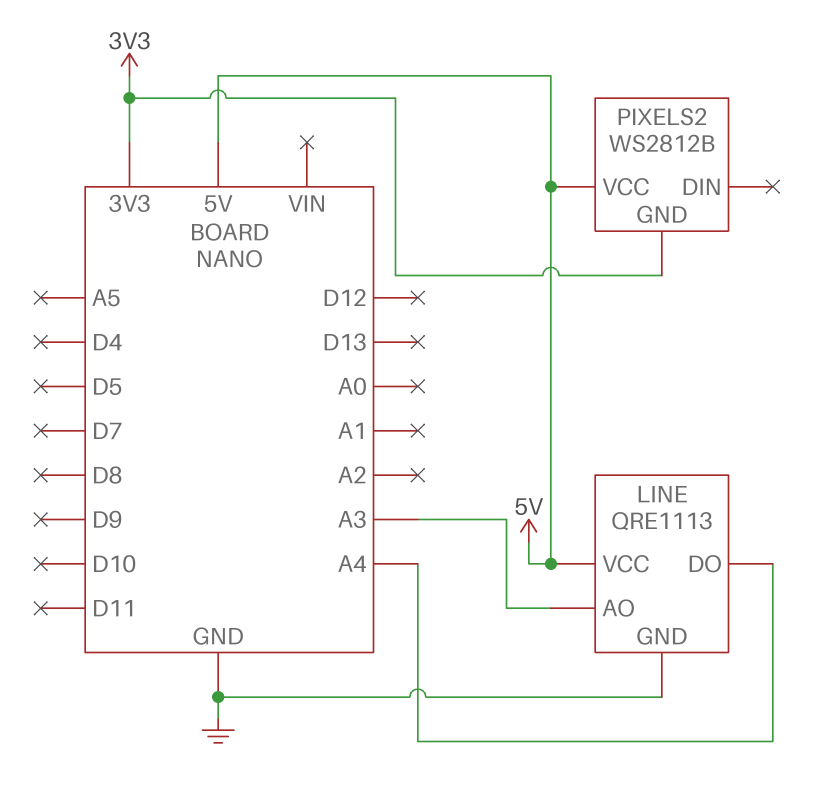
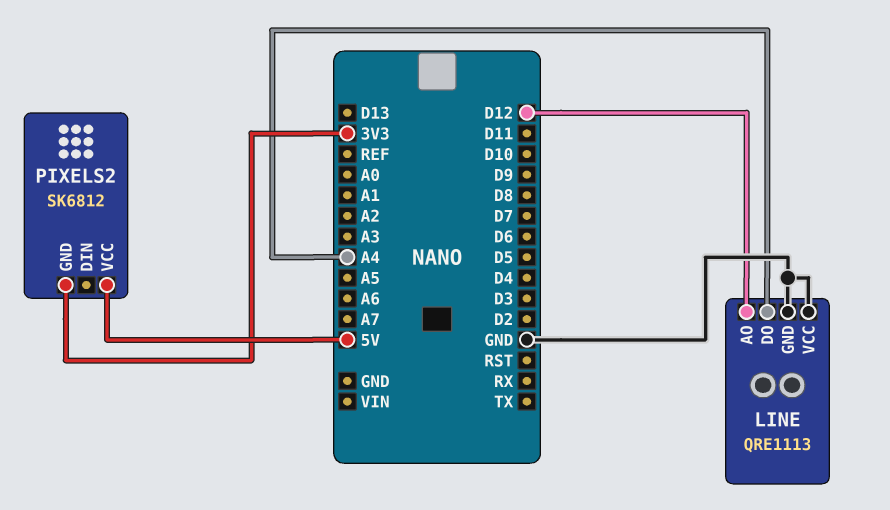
LINE pin AO: A3 -> D12
LINE pin VCC: 5V -> GND
PIXELS2: WS2812B -> SK6812

